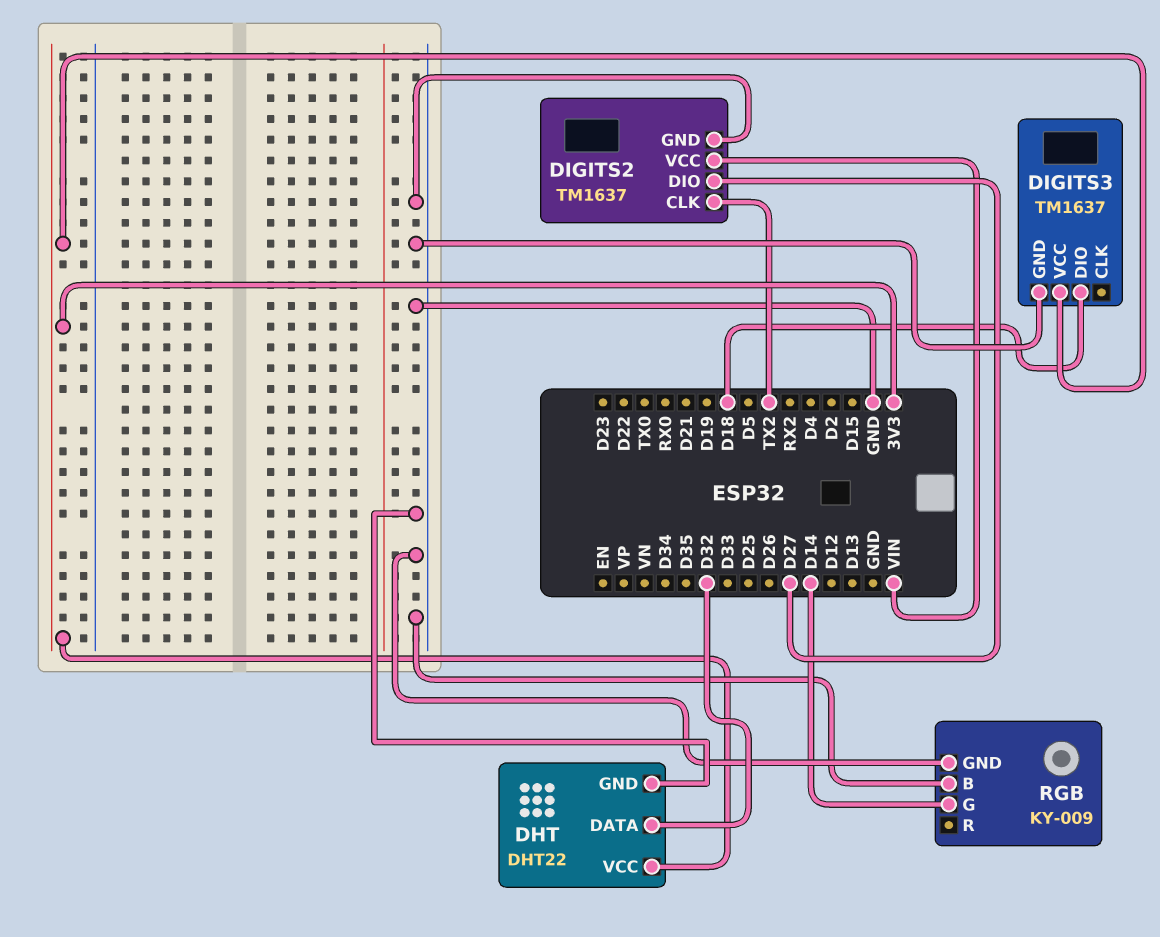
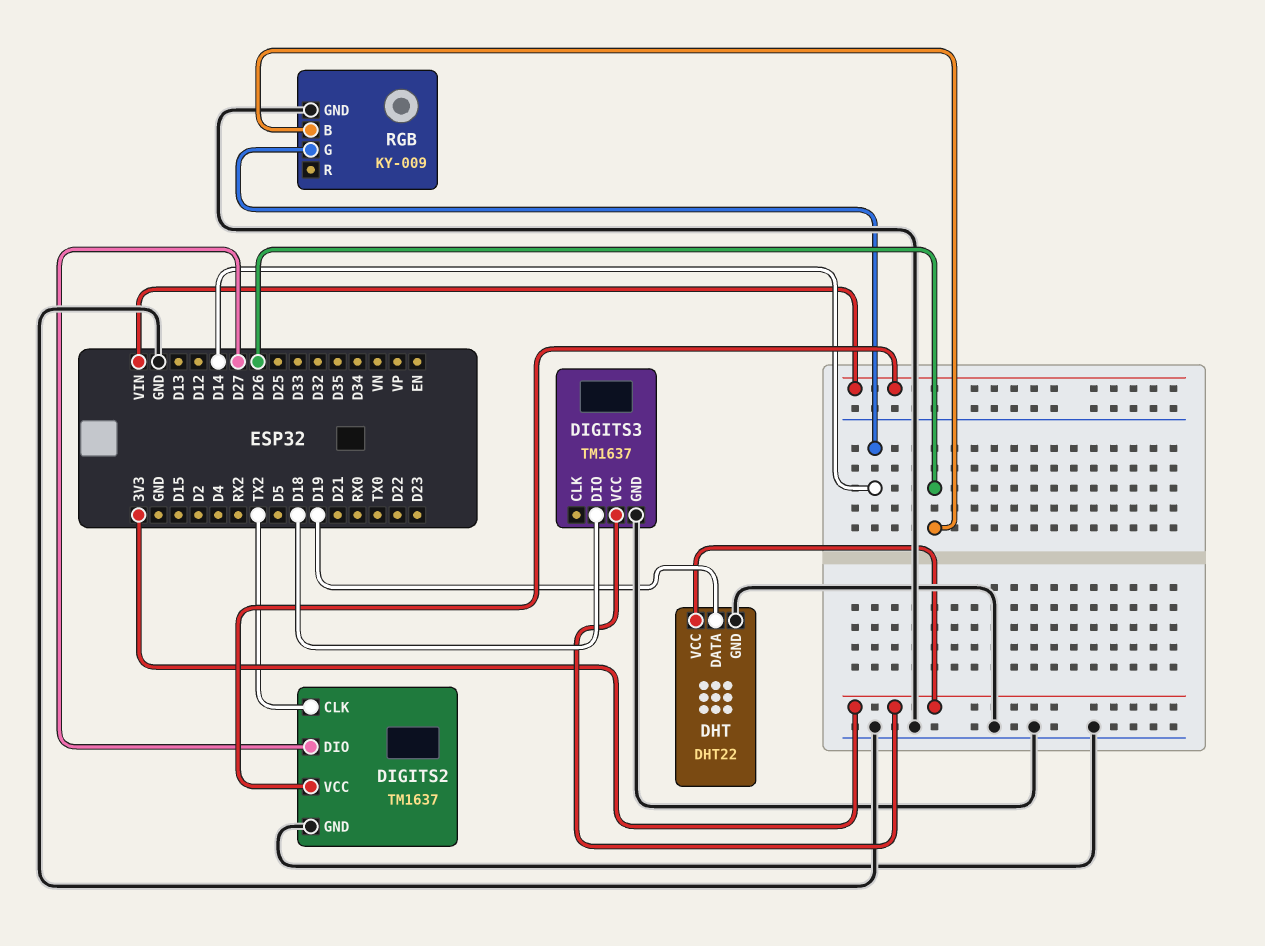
DHT pin DATA: D32 -> D19
RGB pin B: GND -> D26

